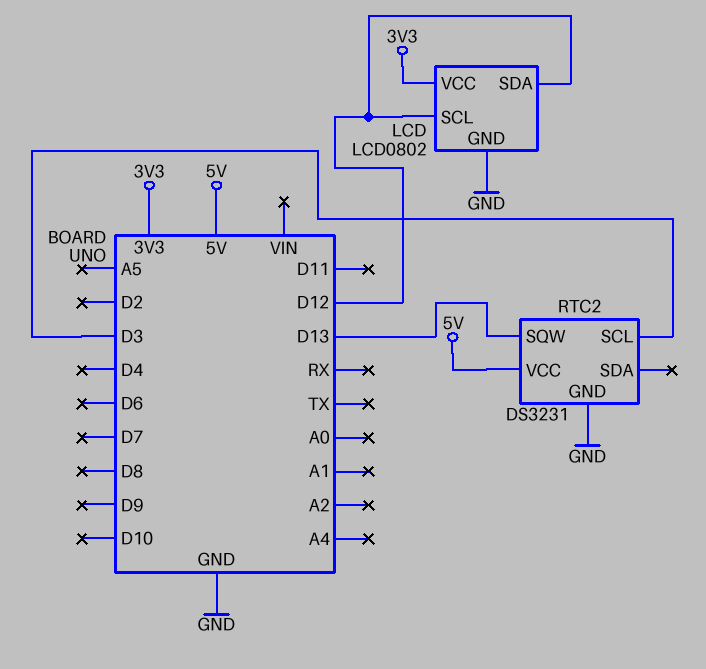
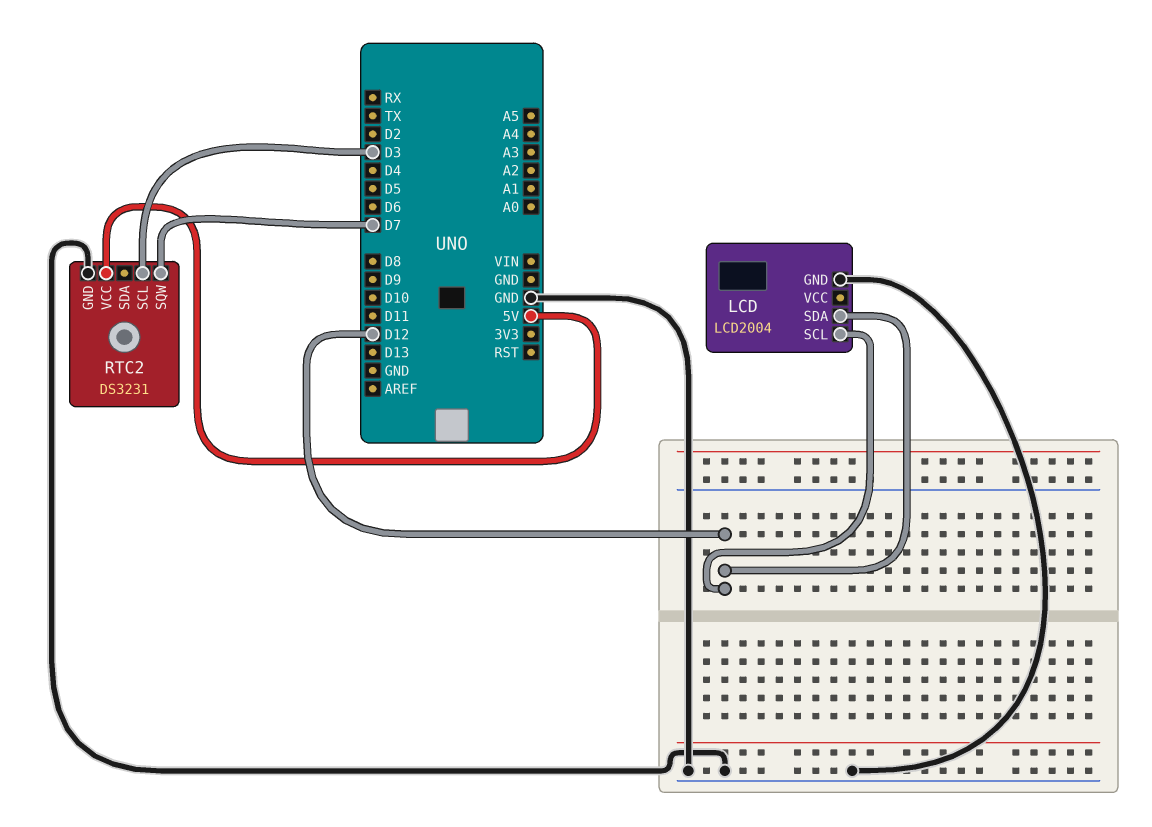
LCD: LCD0802 -> LCD2004
LCD pin VCC: 3V3 -> none
RTC2 pin SQW: D13 -> D7

